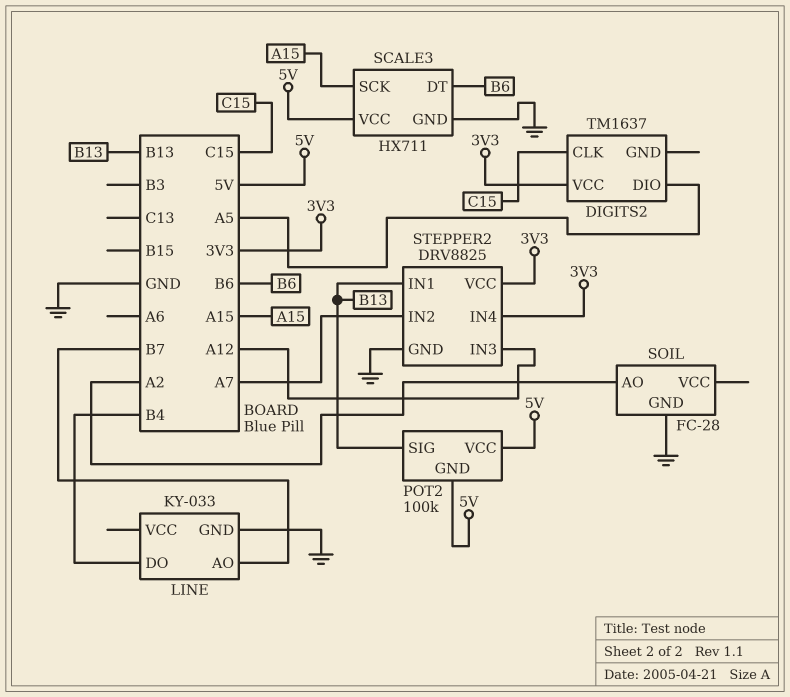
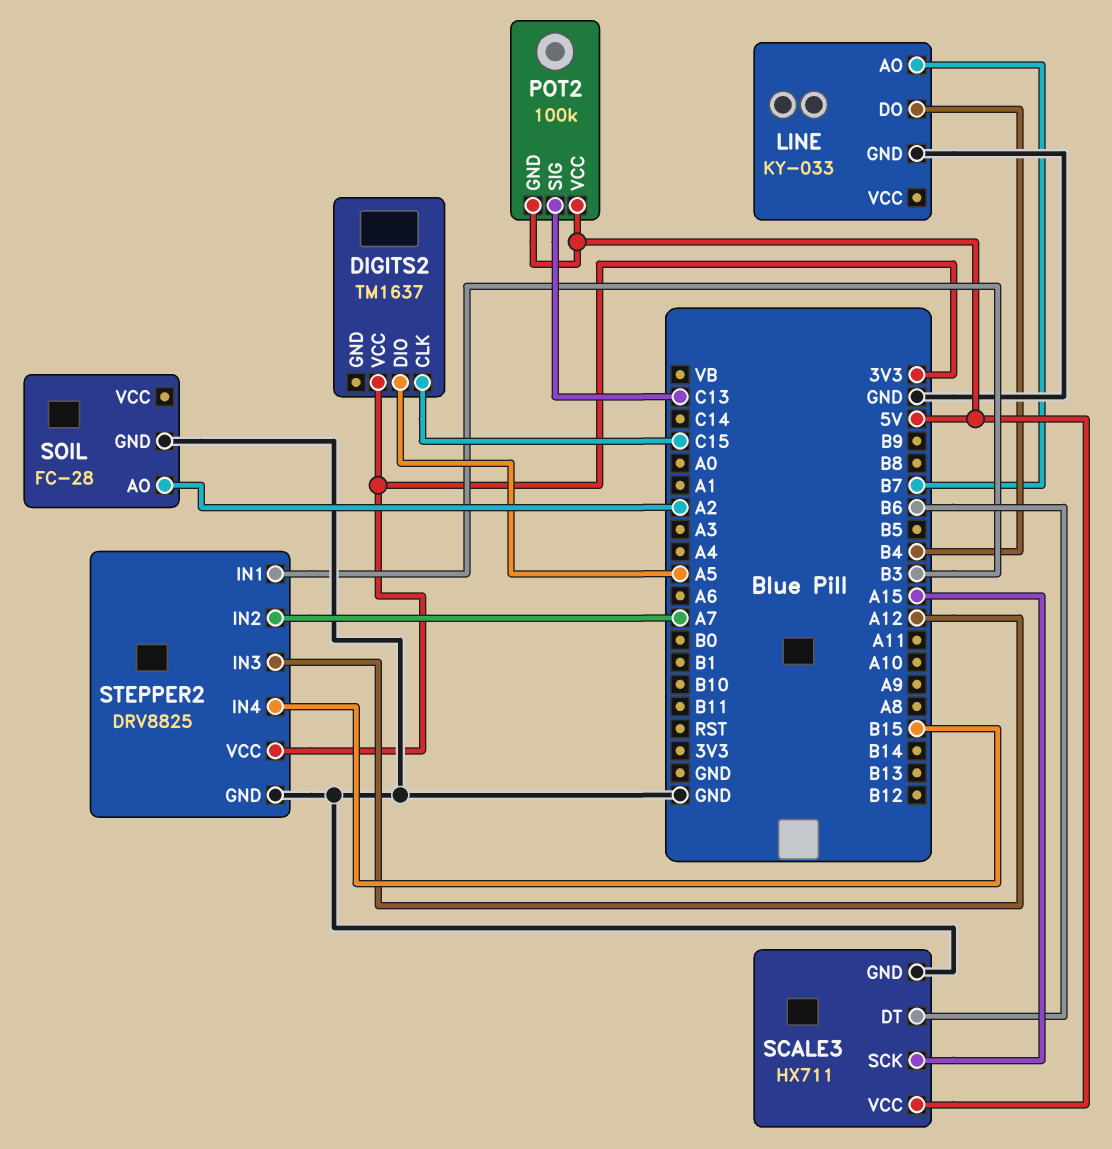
POT2 pin SIG: B13 -> C13
STEPPER2 pin IN1: B13 -> B3
STEPPER2 pin IN4: 3V3 -> B15

